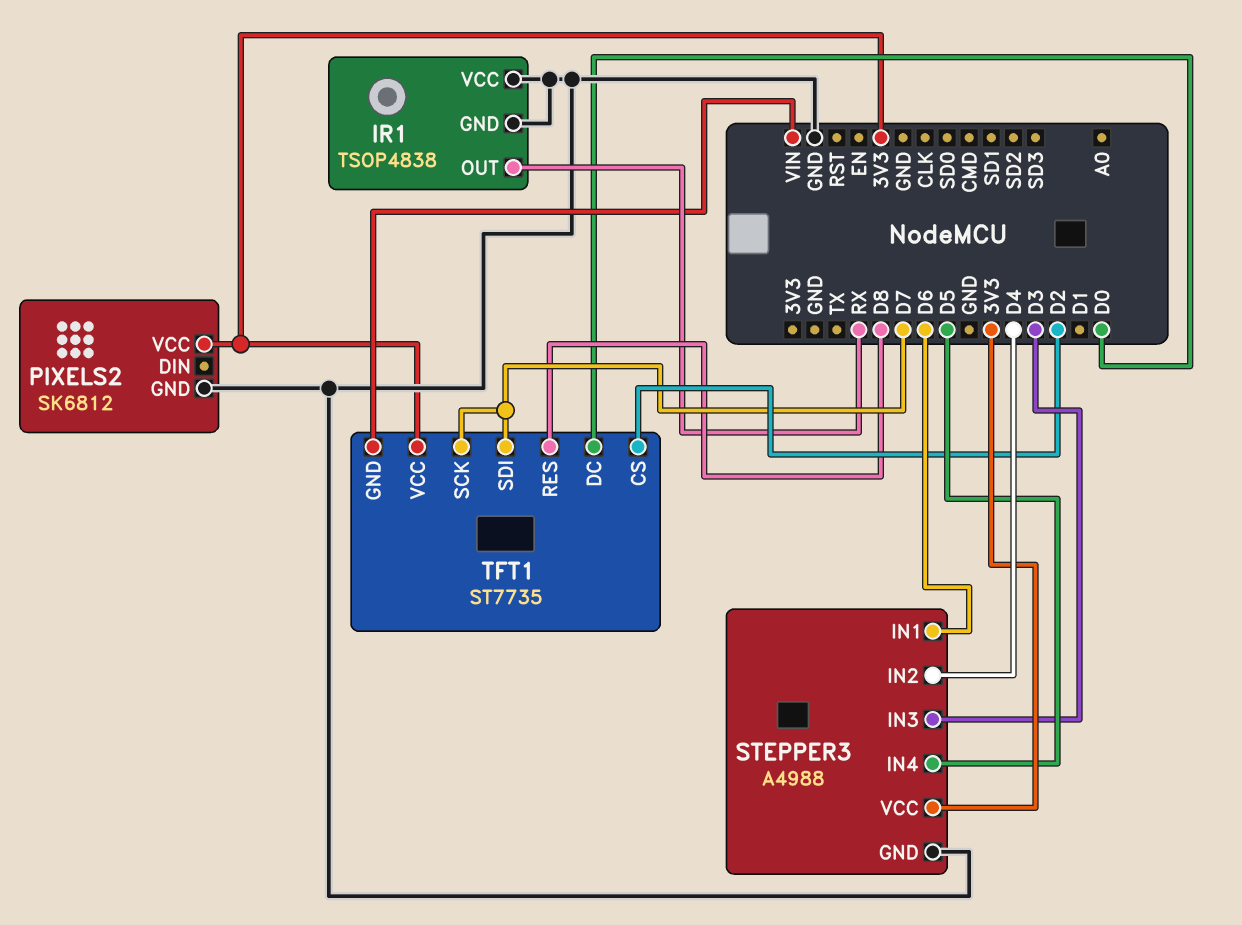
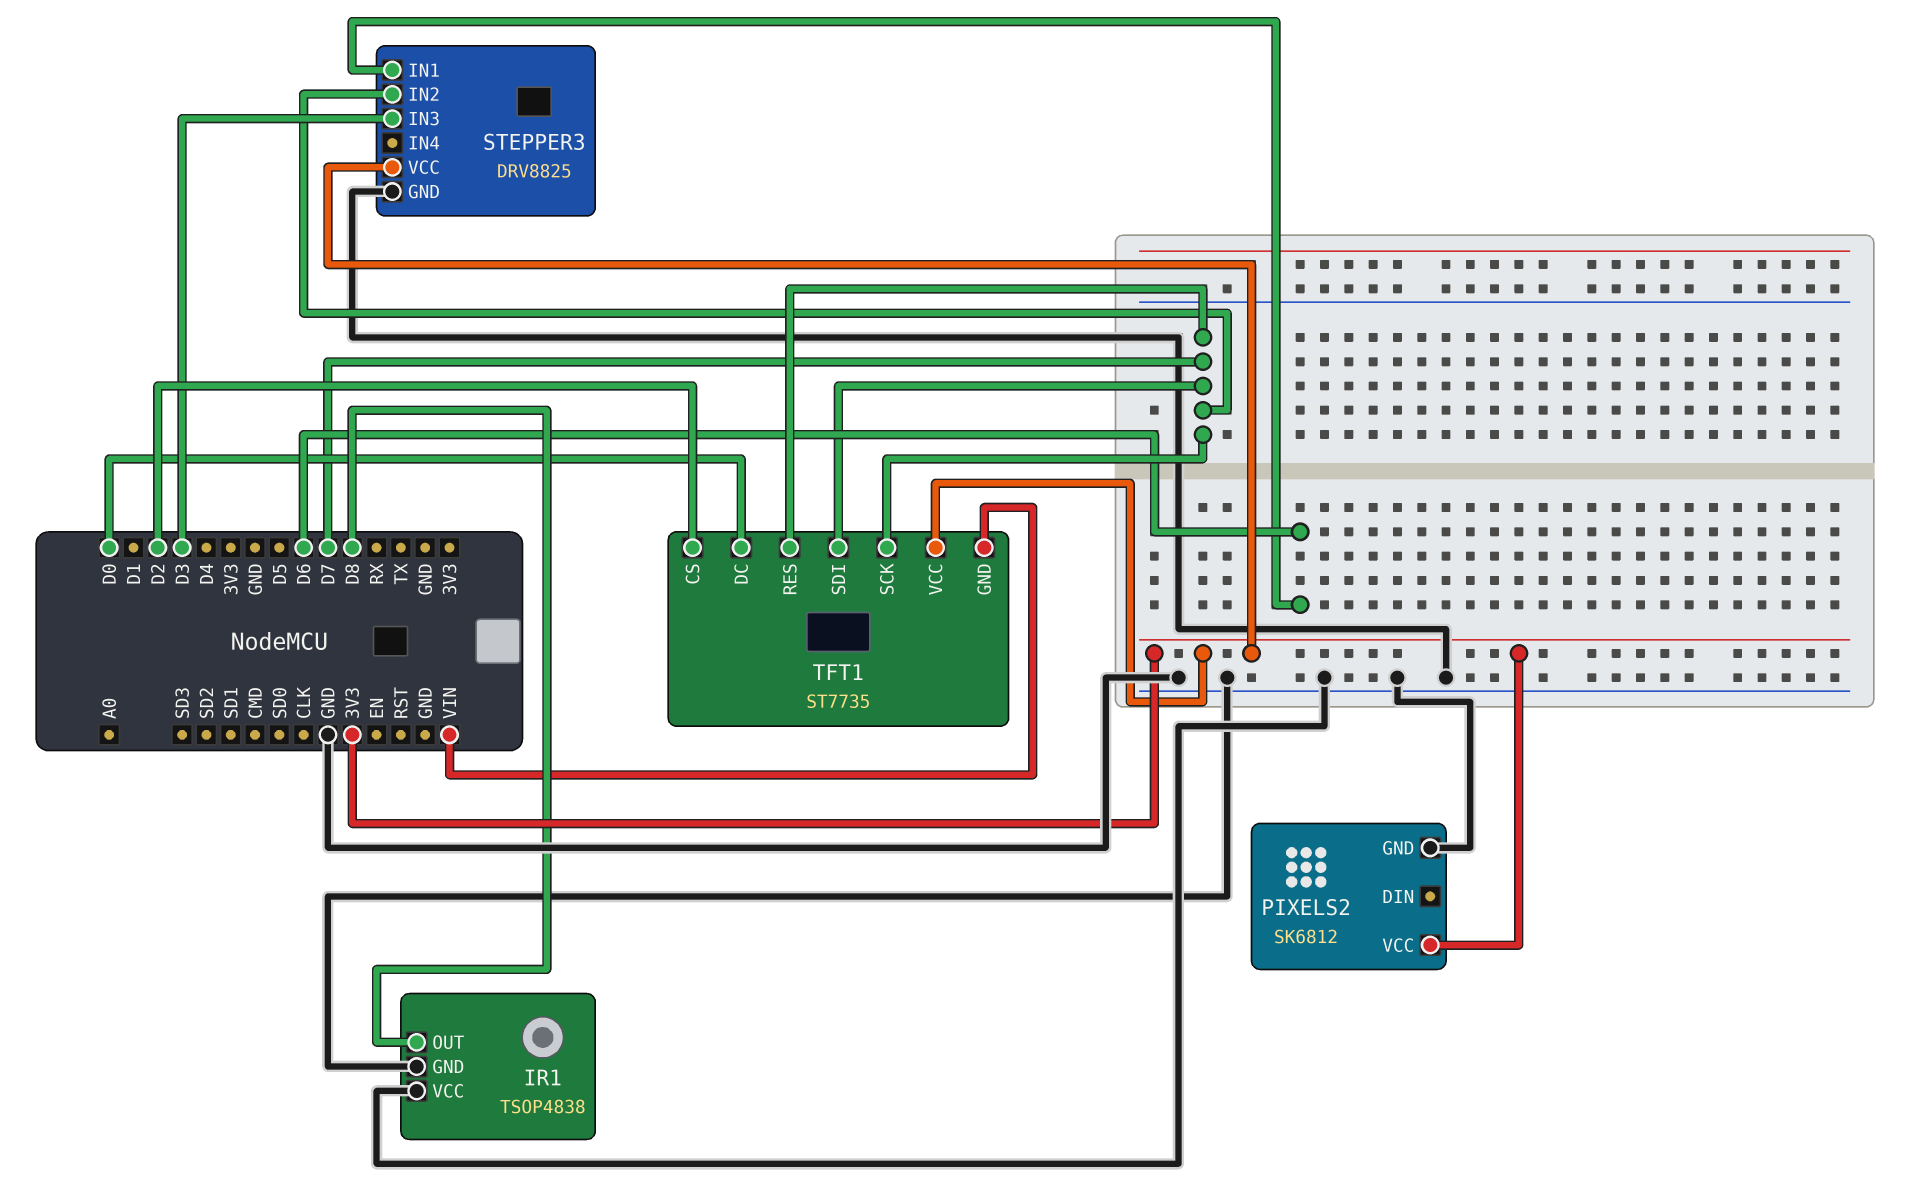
IR1 pin OUT: RX -> D8
STEPPER3: A4988 -> DRV8825
STEPPER3 pin IN2: D4 -> D7
STEPPER3 pin IN4: D5 -> none
TFT1 pin RES: D8 -> D7

